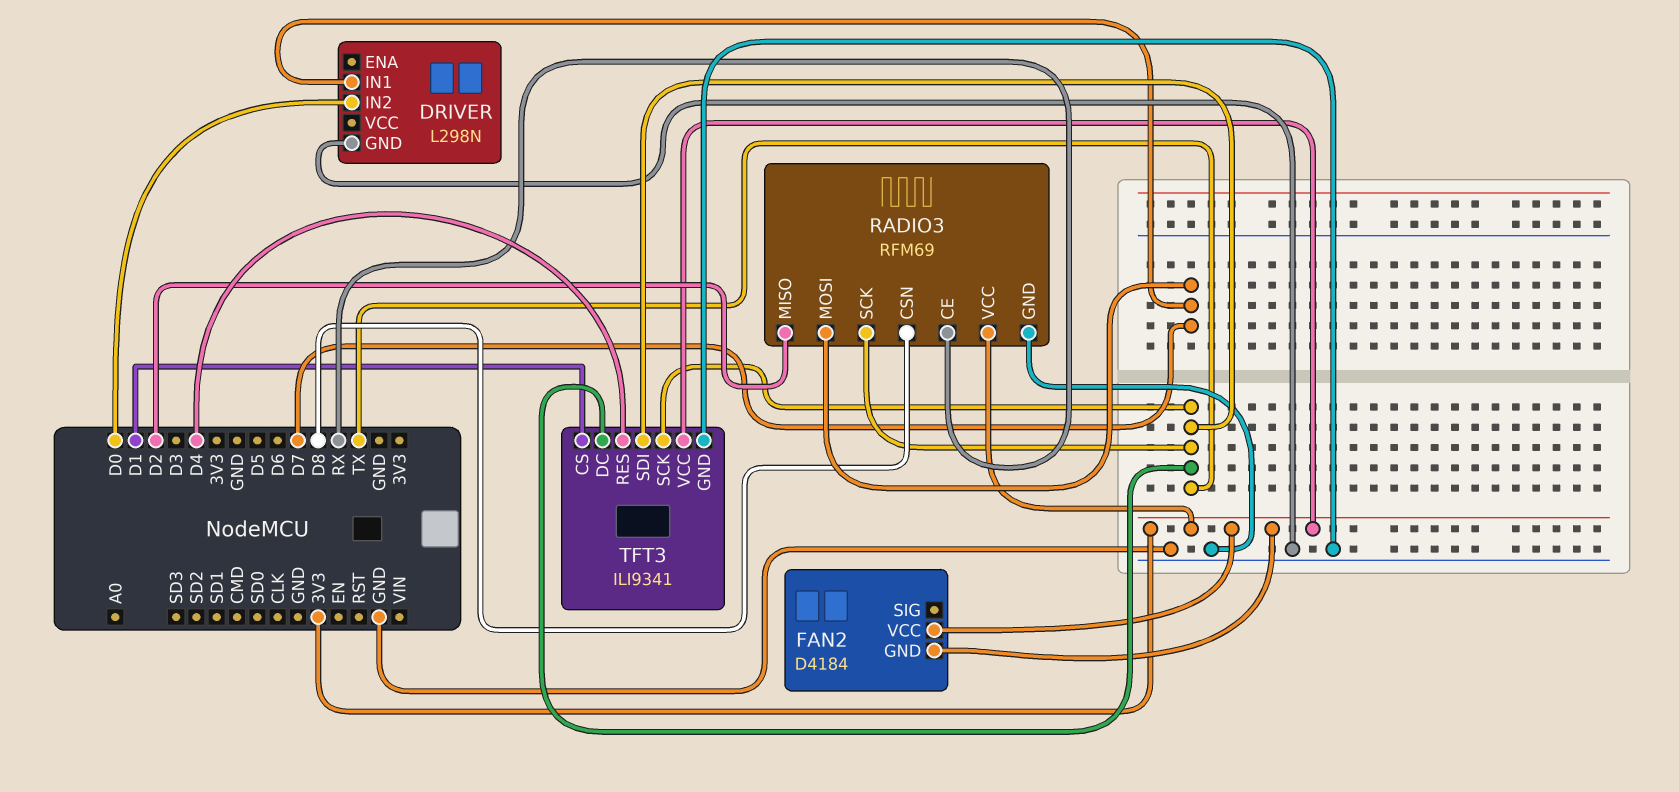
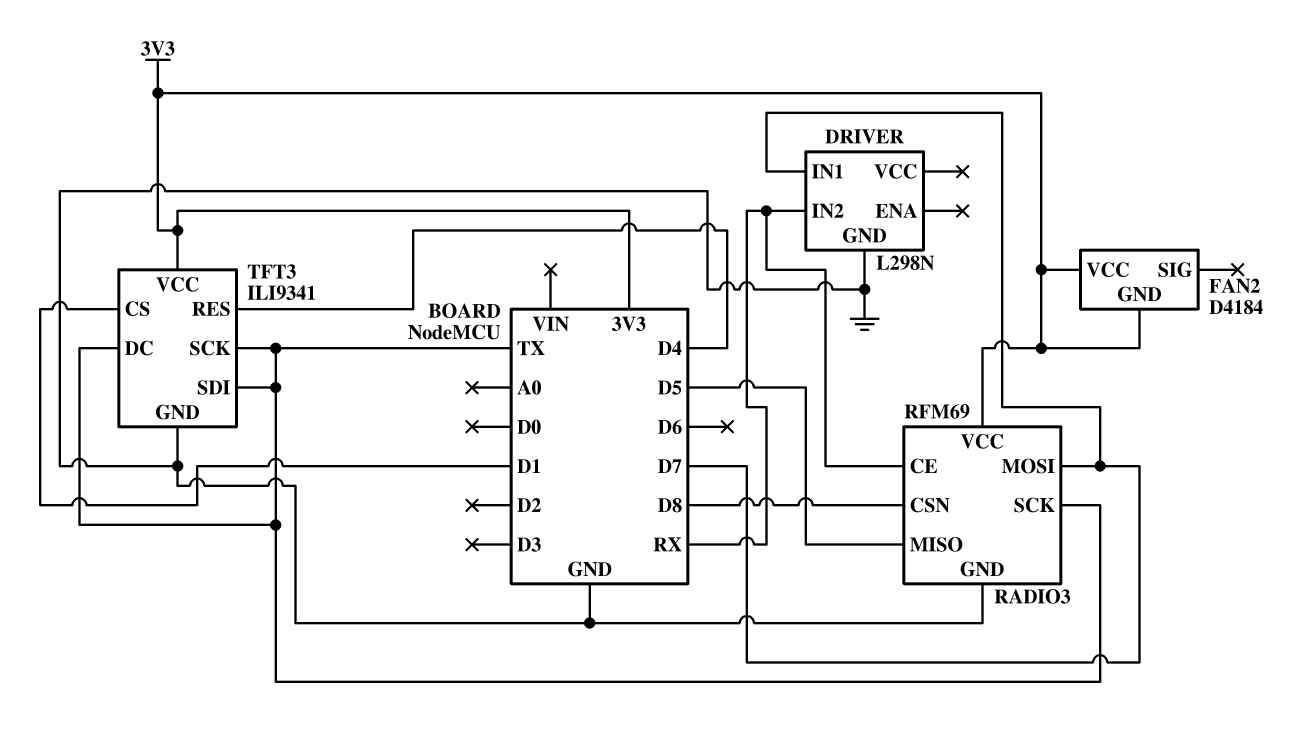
DRIVER pin IN2: D0 -> RX
RADIO3 pin MISO: D2 -> D5

